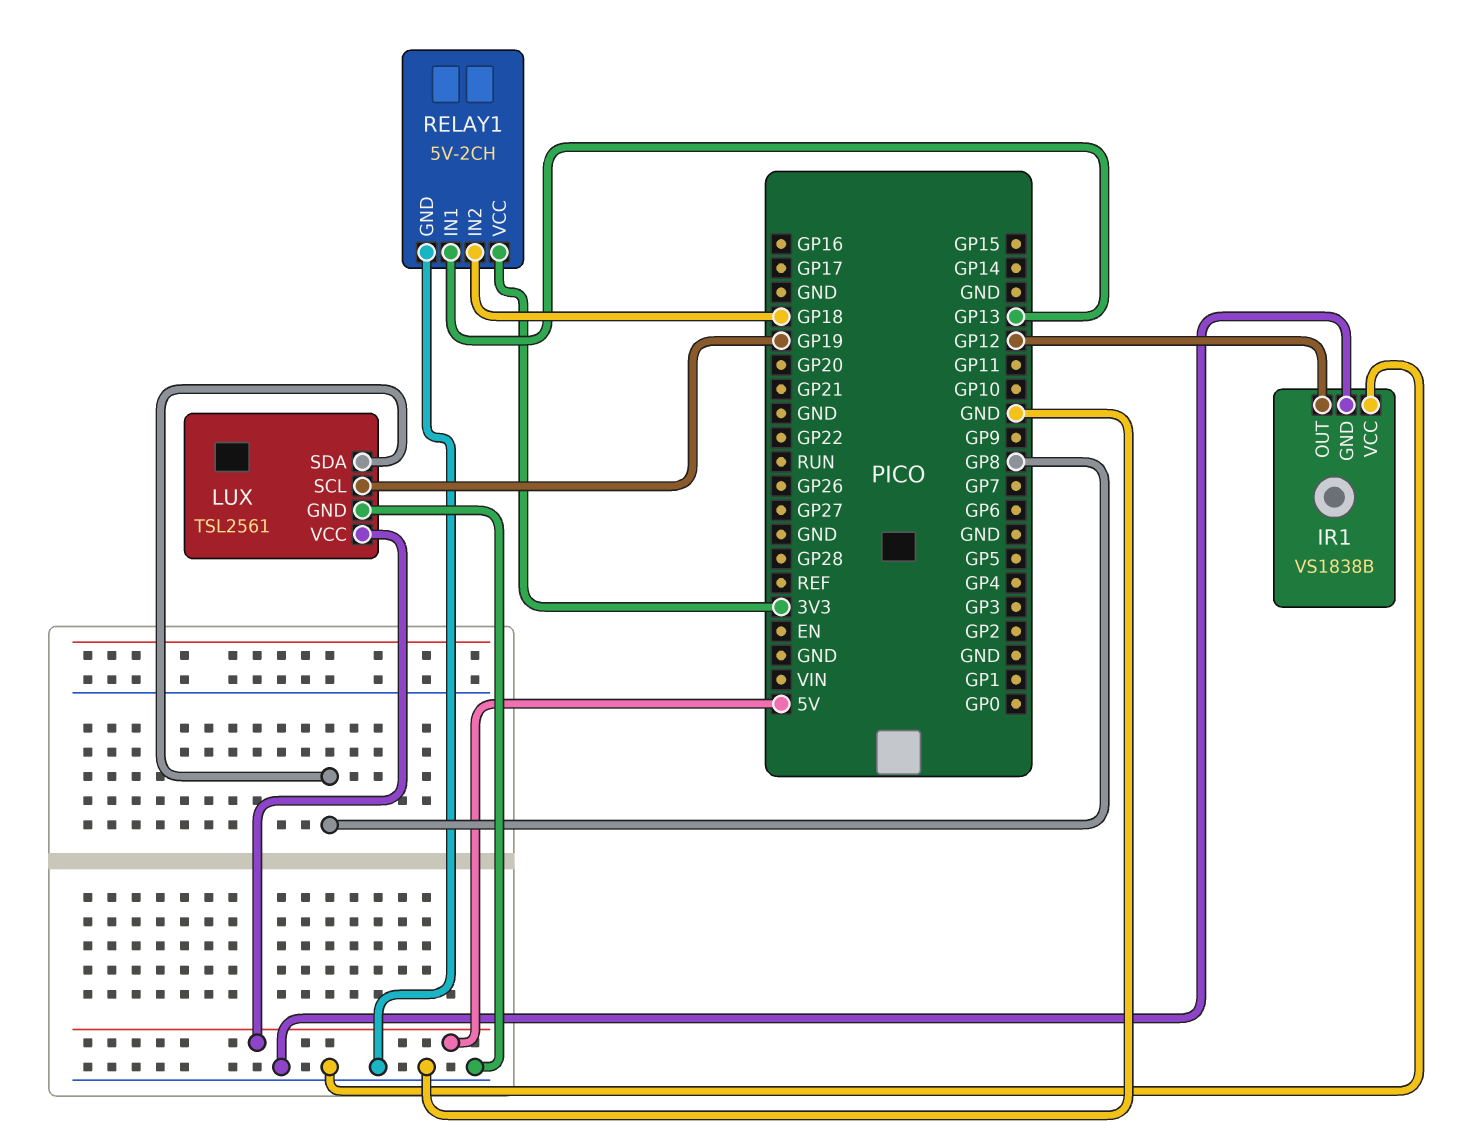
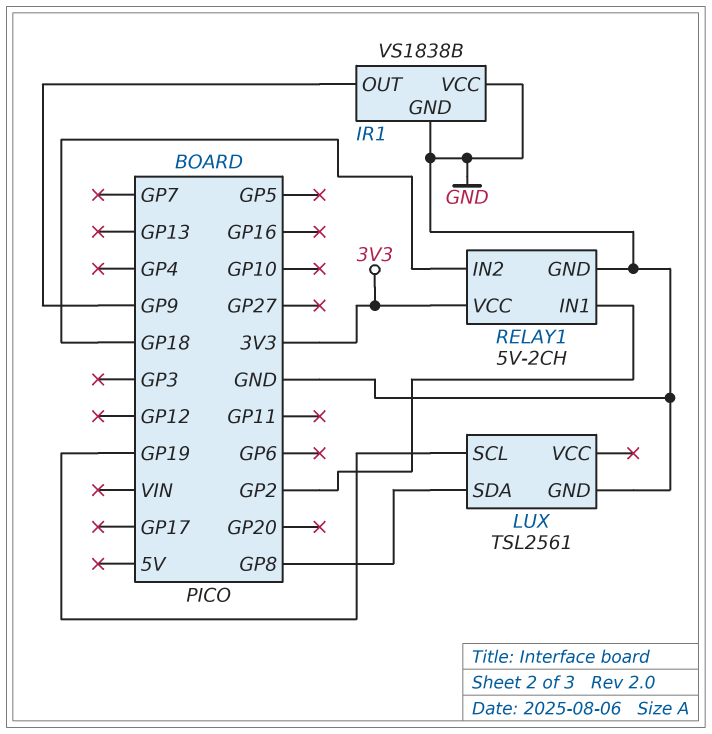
IR1 pin OUT: GP12 -> GP9
LUX pin VCC: 5V -> none
RELAY1 pin IN1: GP13 -> GP2

